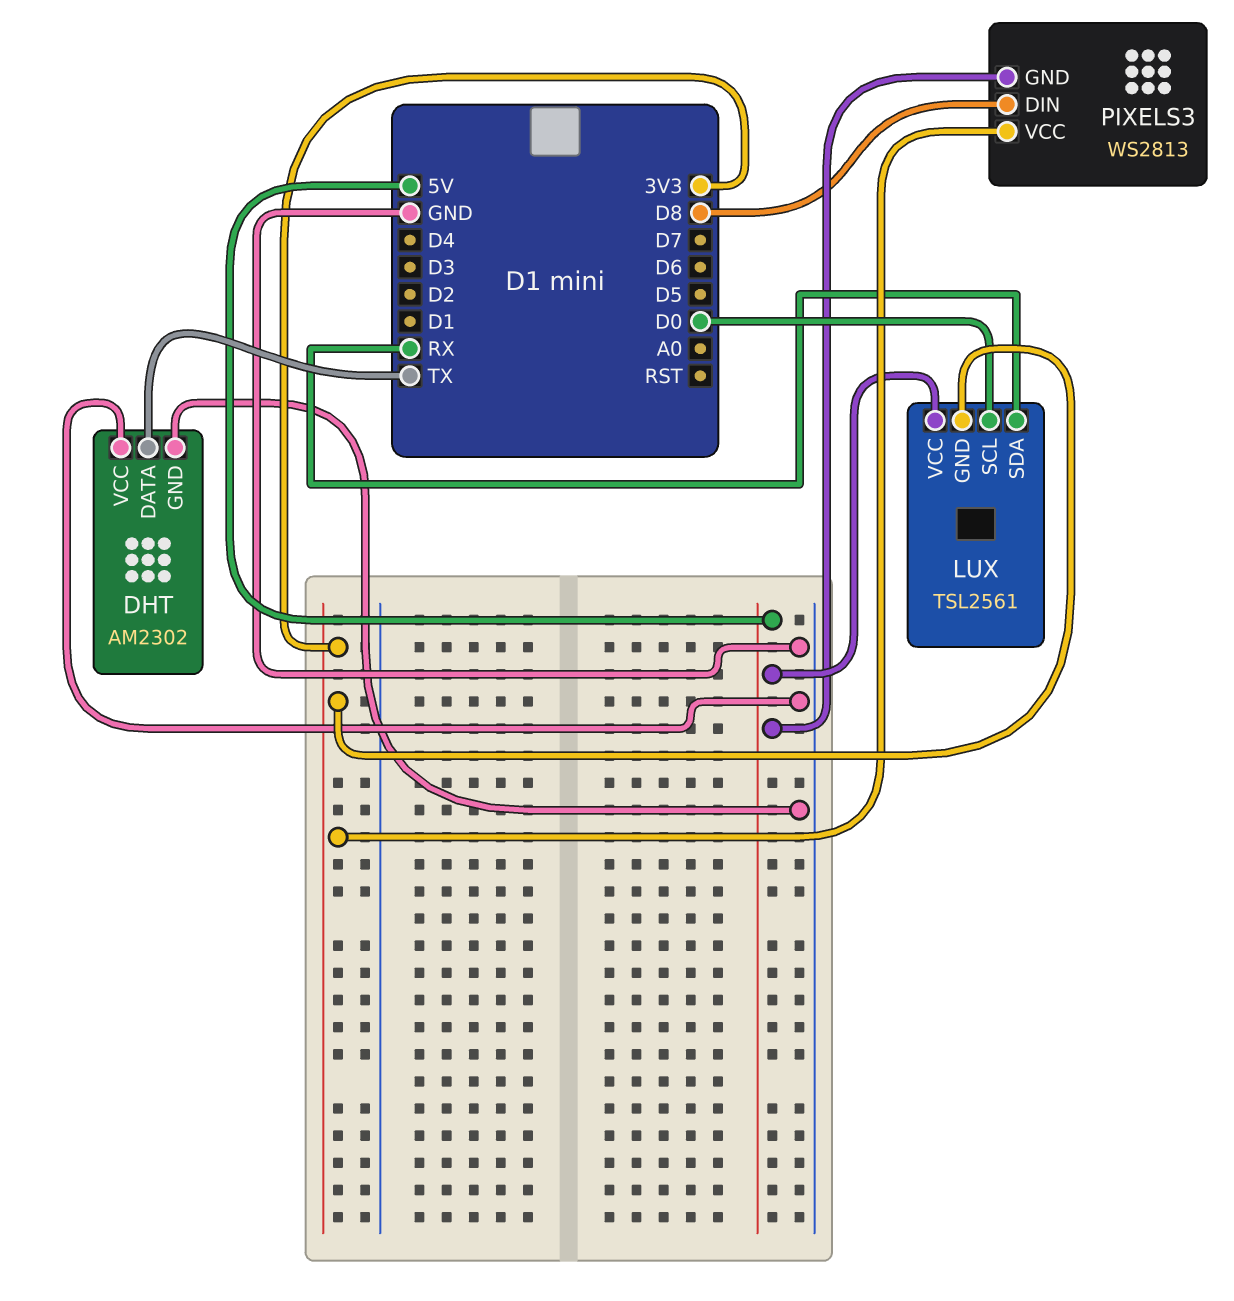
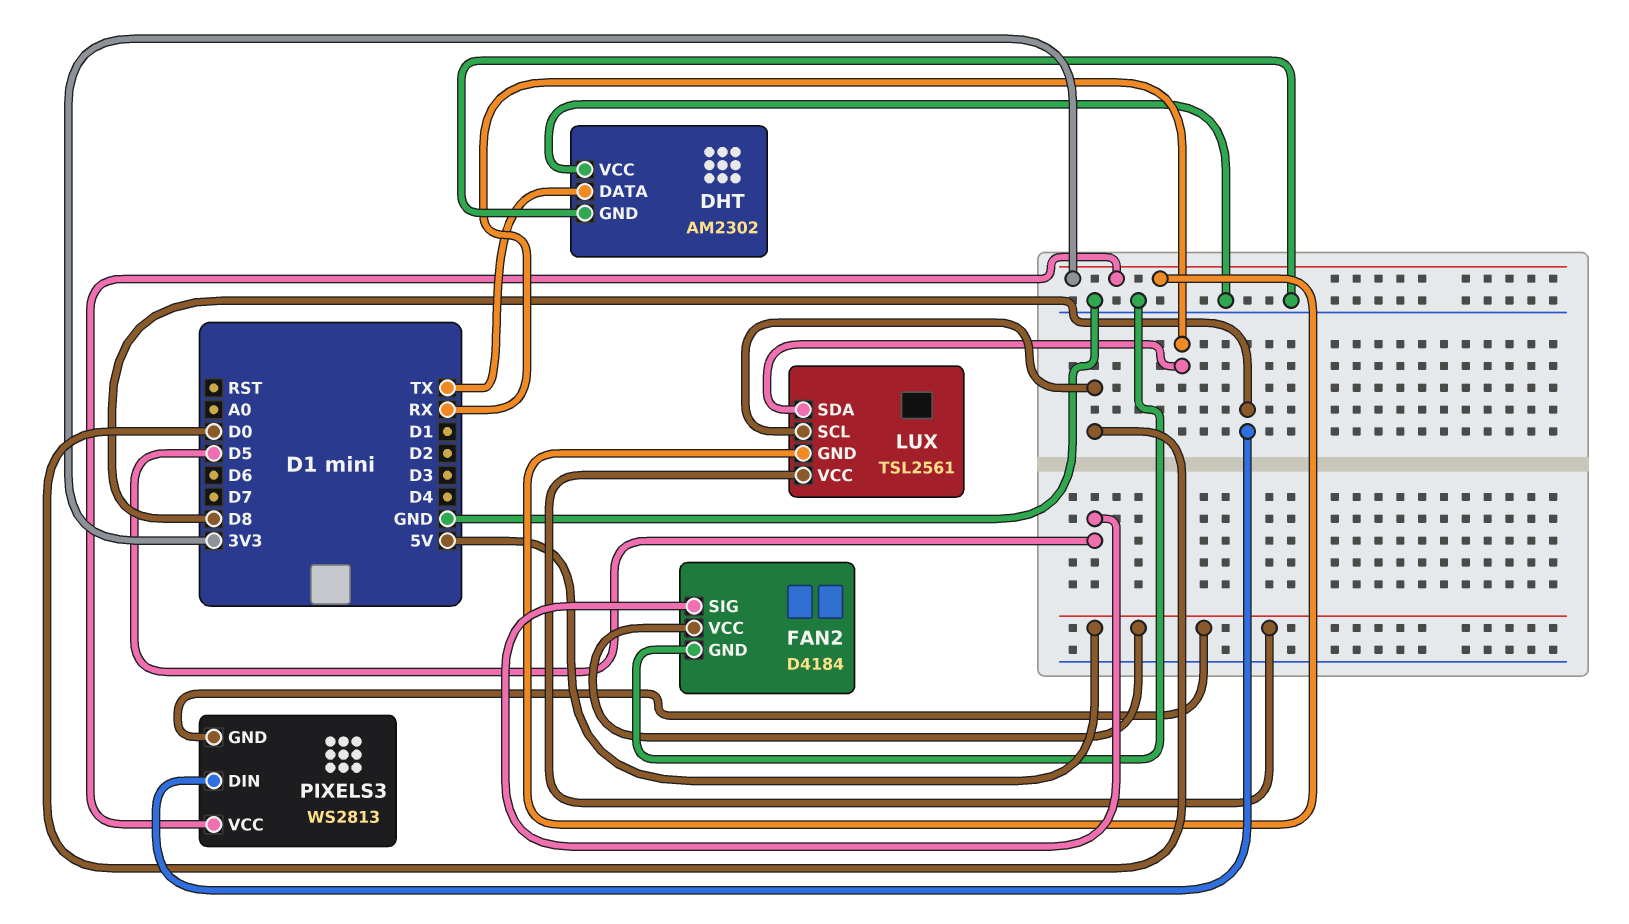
FAN2: none -> D4184
FAN2 pin GND: none -> GND
FAN2 pin SIG: none -> D5
FAN2 pin VCC: none -> 5V

